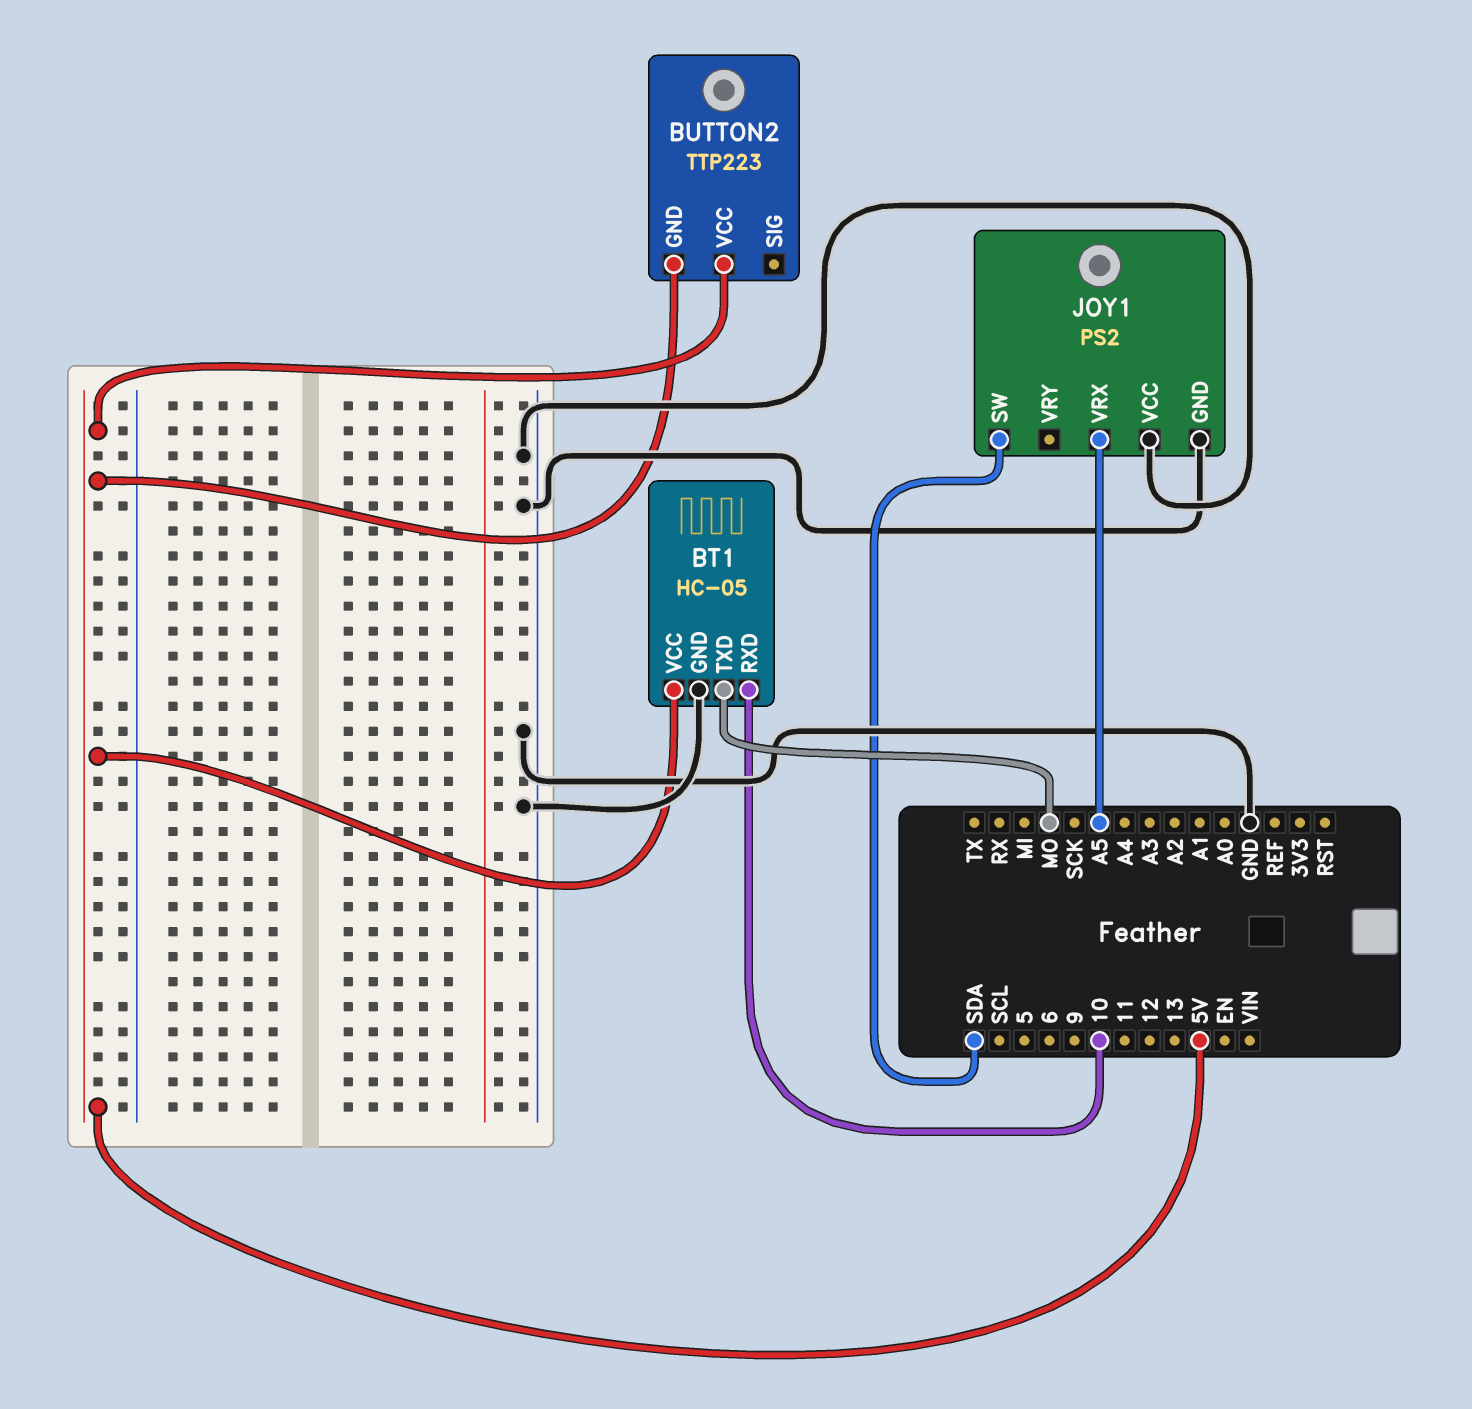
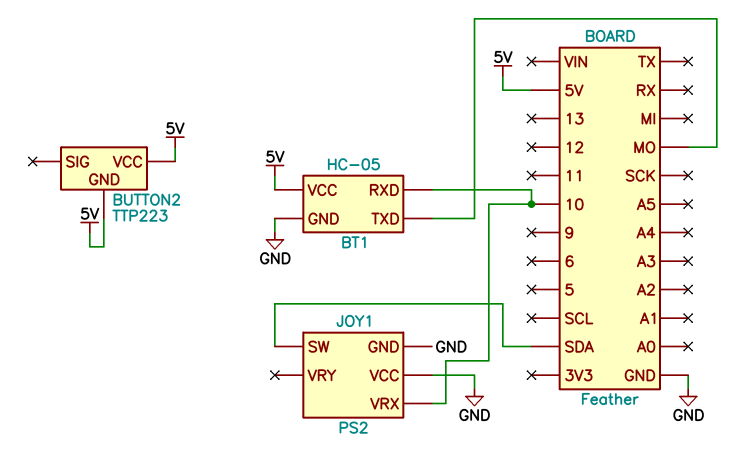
JOY1 pin VRX: A5 -> 10

